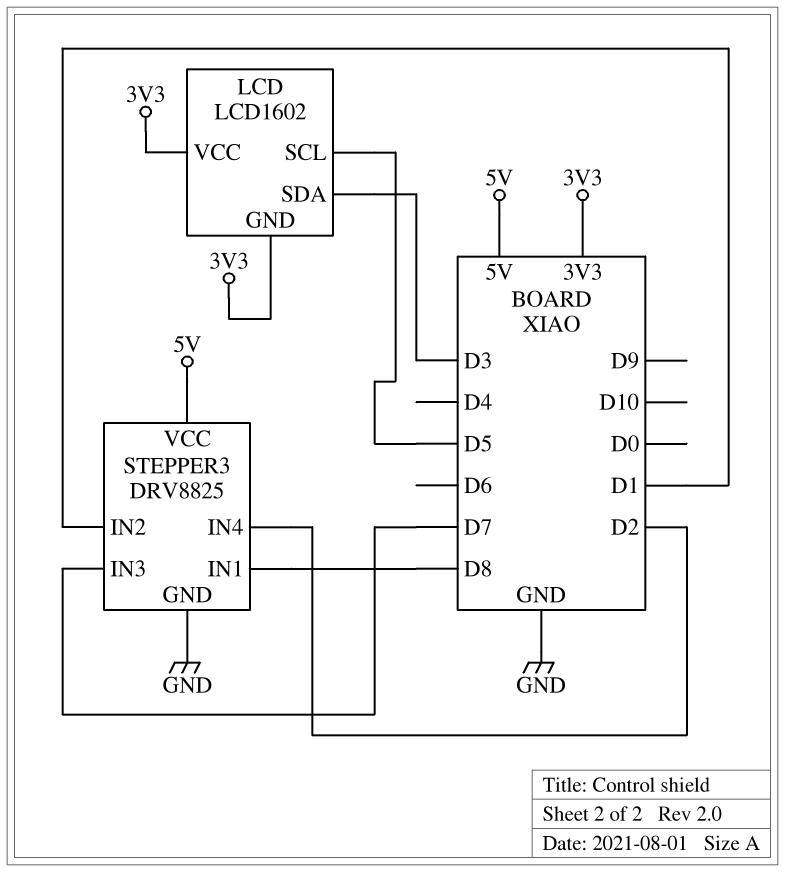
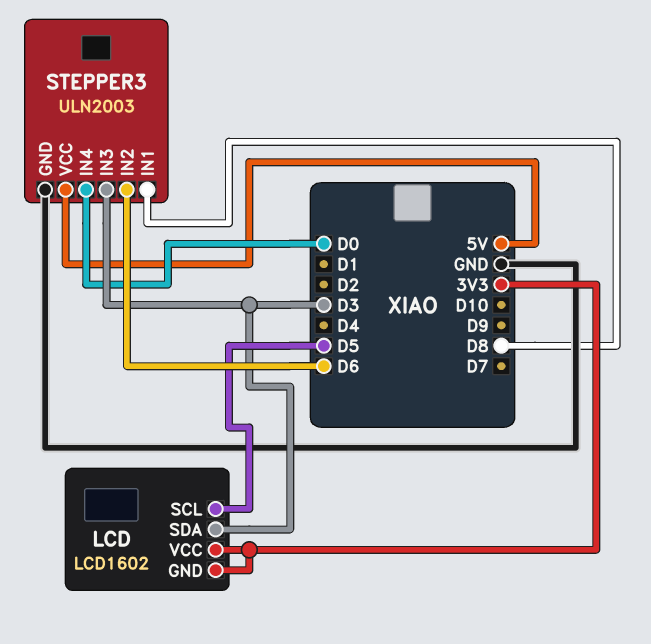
STEPPER3: DRV8825 -> ULN2003
STEPPER3 pin IN2: D1 -> D6
STEPPER3 pin IN3: D7 -> D3
STEPPER3 pin IN4: D2 -> D0

